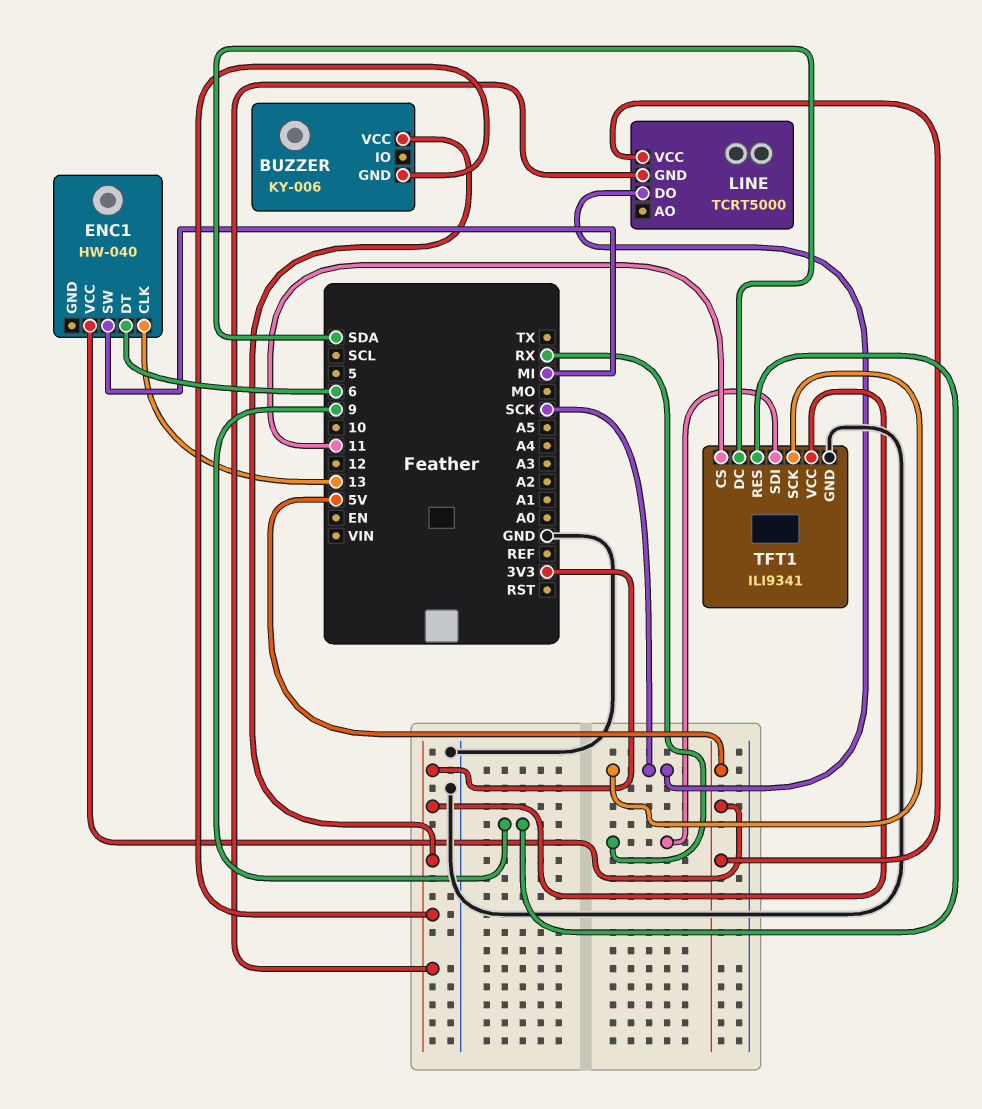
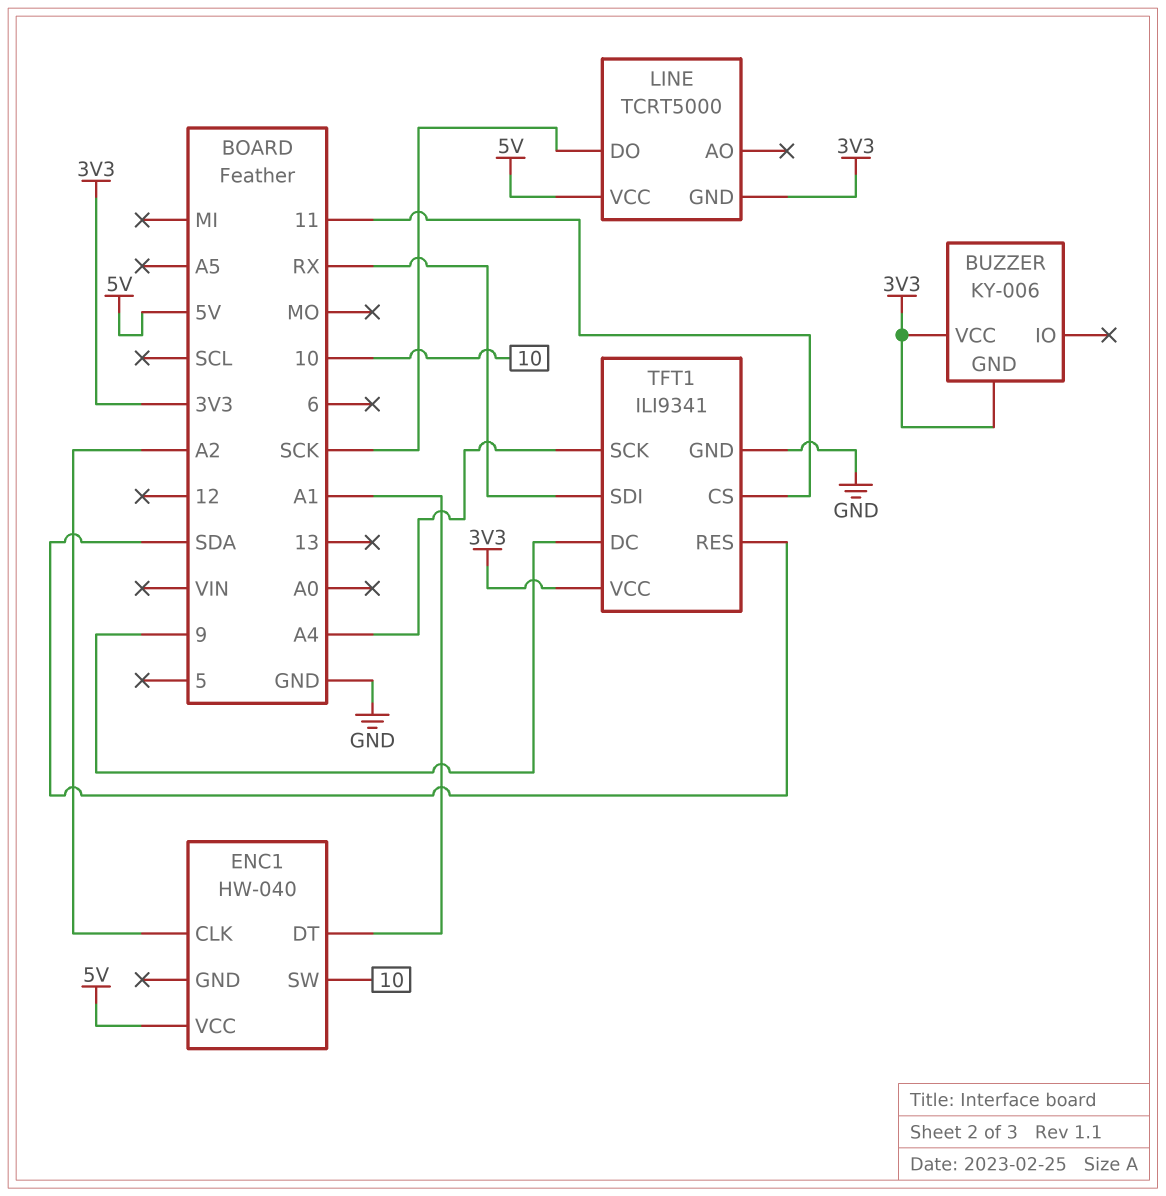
ENC1 pin CLK: 13 -> A2
ENC1 pin DT: 6 -> A1
ENC1 pin SW: MI -> 10
TFT1 pin DC: SDA -> 9
TFT1 pin RES: 9 -> SDA
TFT1 pin SCK: SCK -> A4

